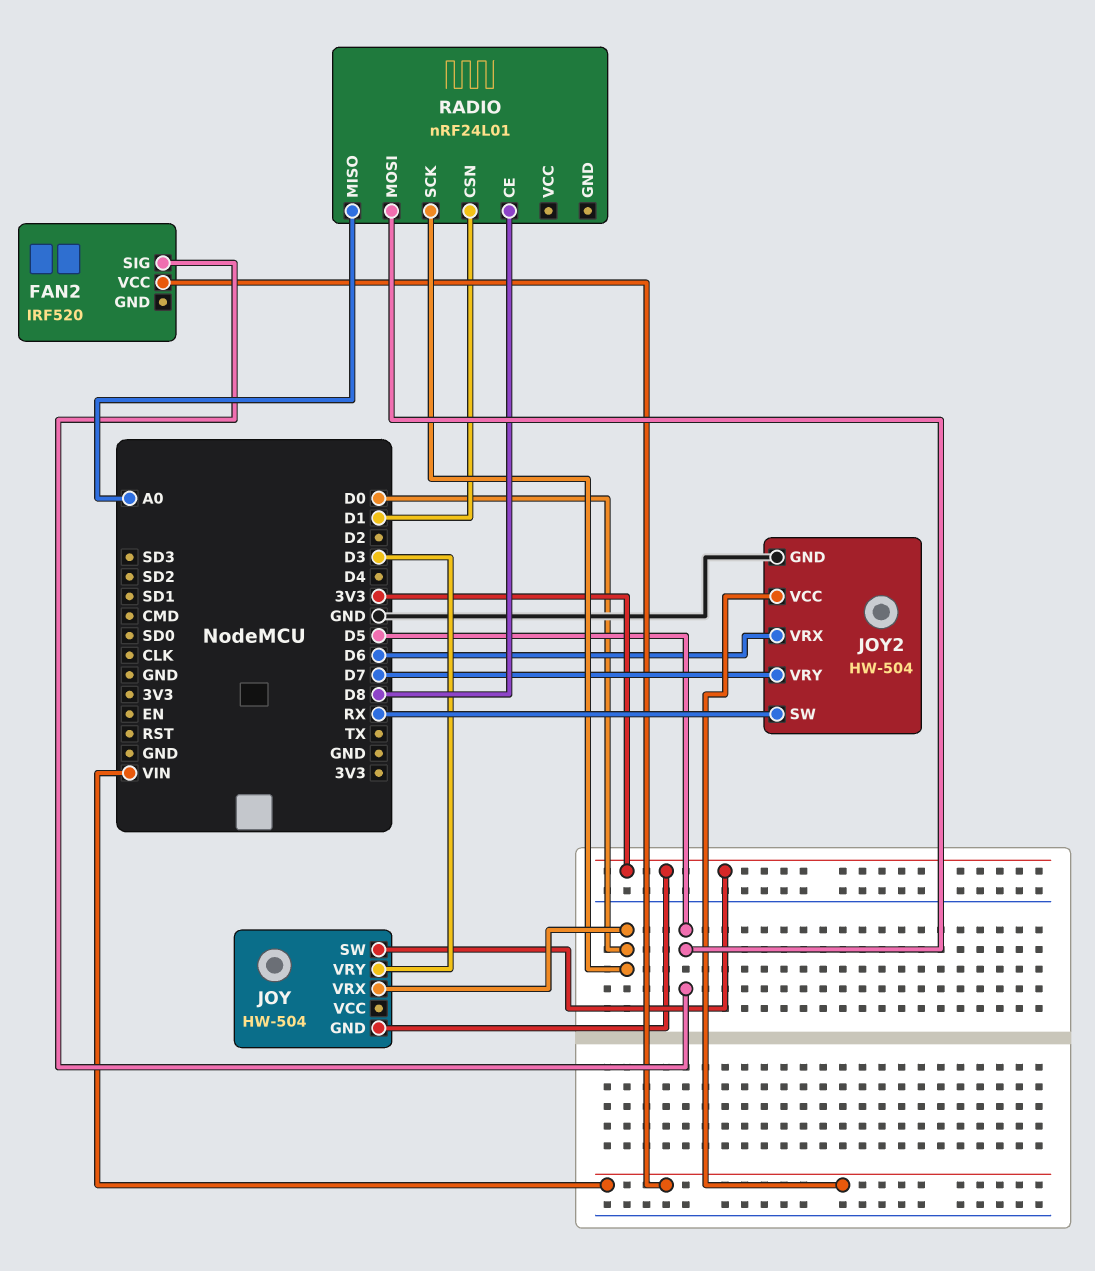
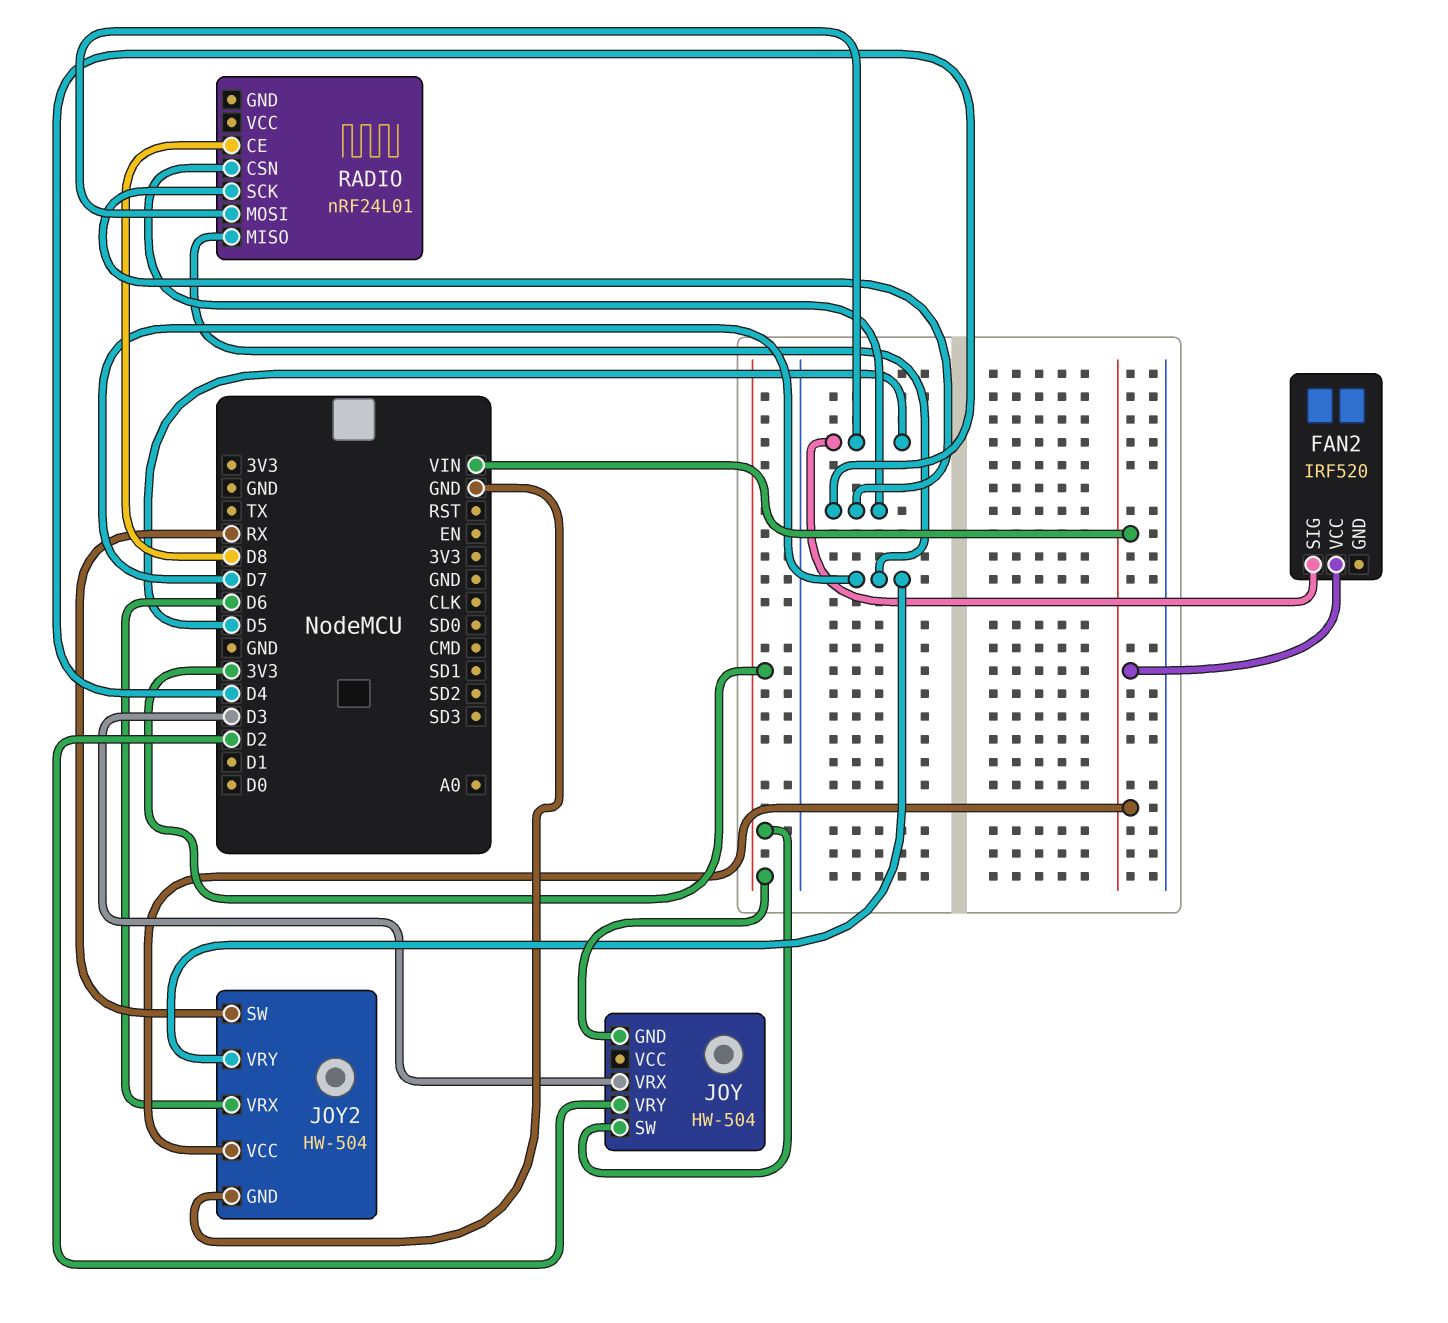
JOY pin VRX: D0 -> D3
JOY pin VRY: D3 -> D2
RADIO pin CSN: D1 -> D4
RADIO pin MISO: A0 -> D7
RADIO pin SCK: D0 -> D4

